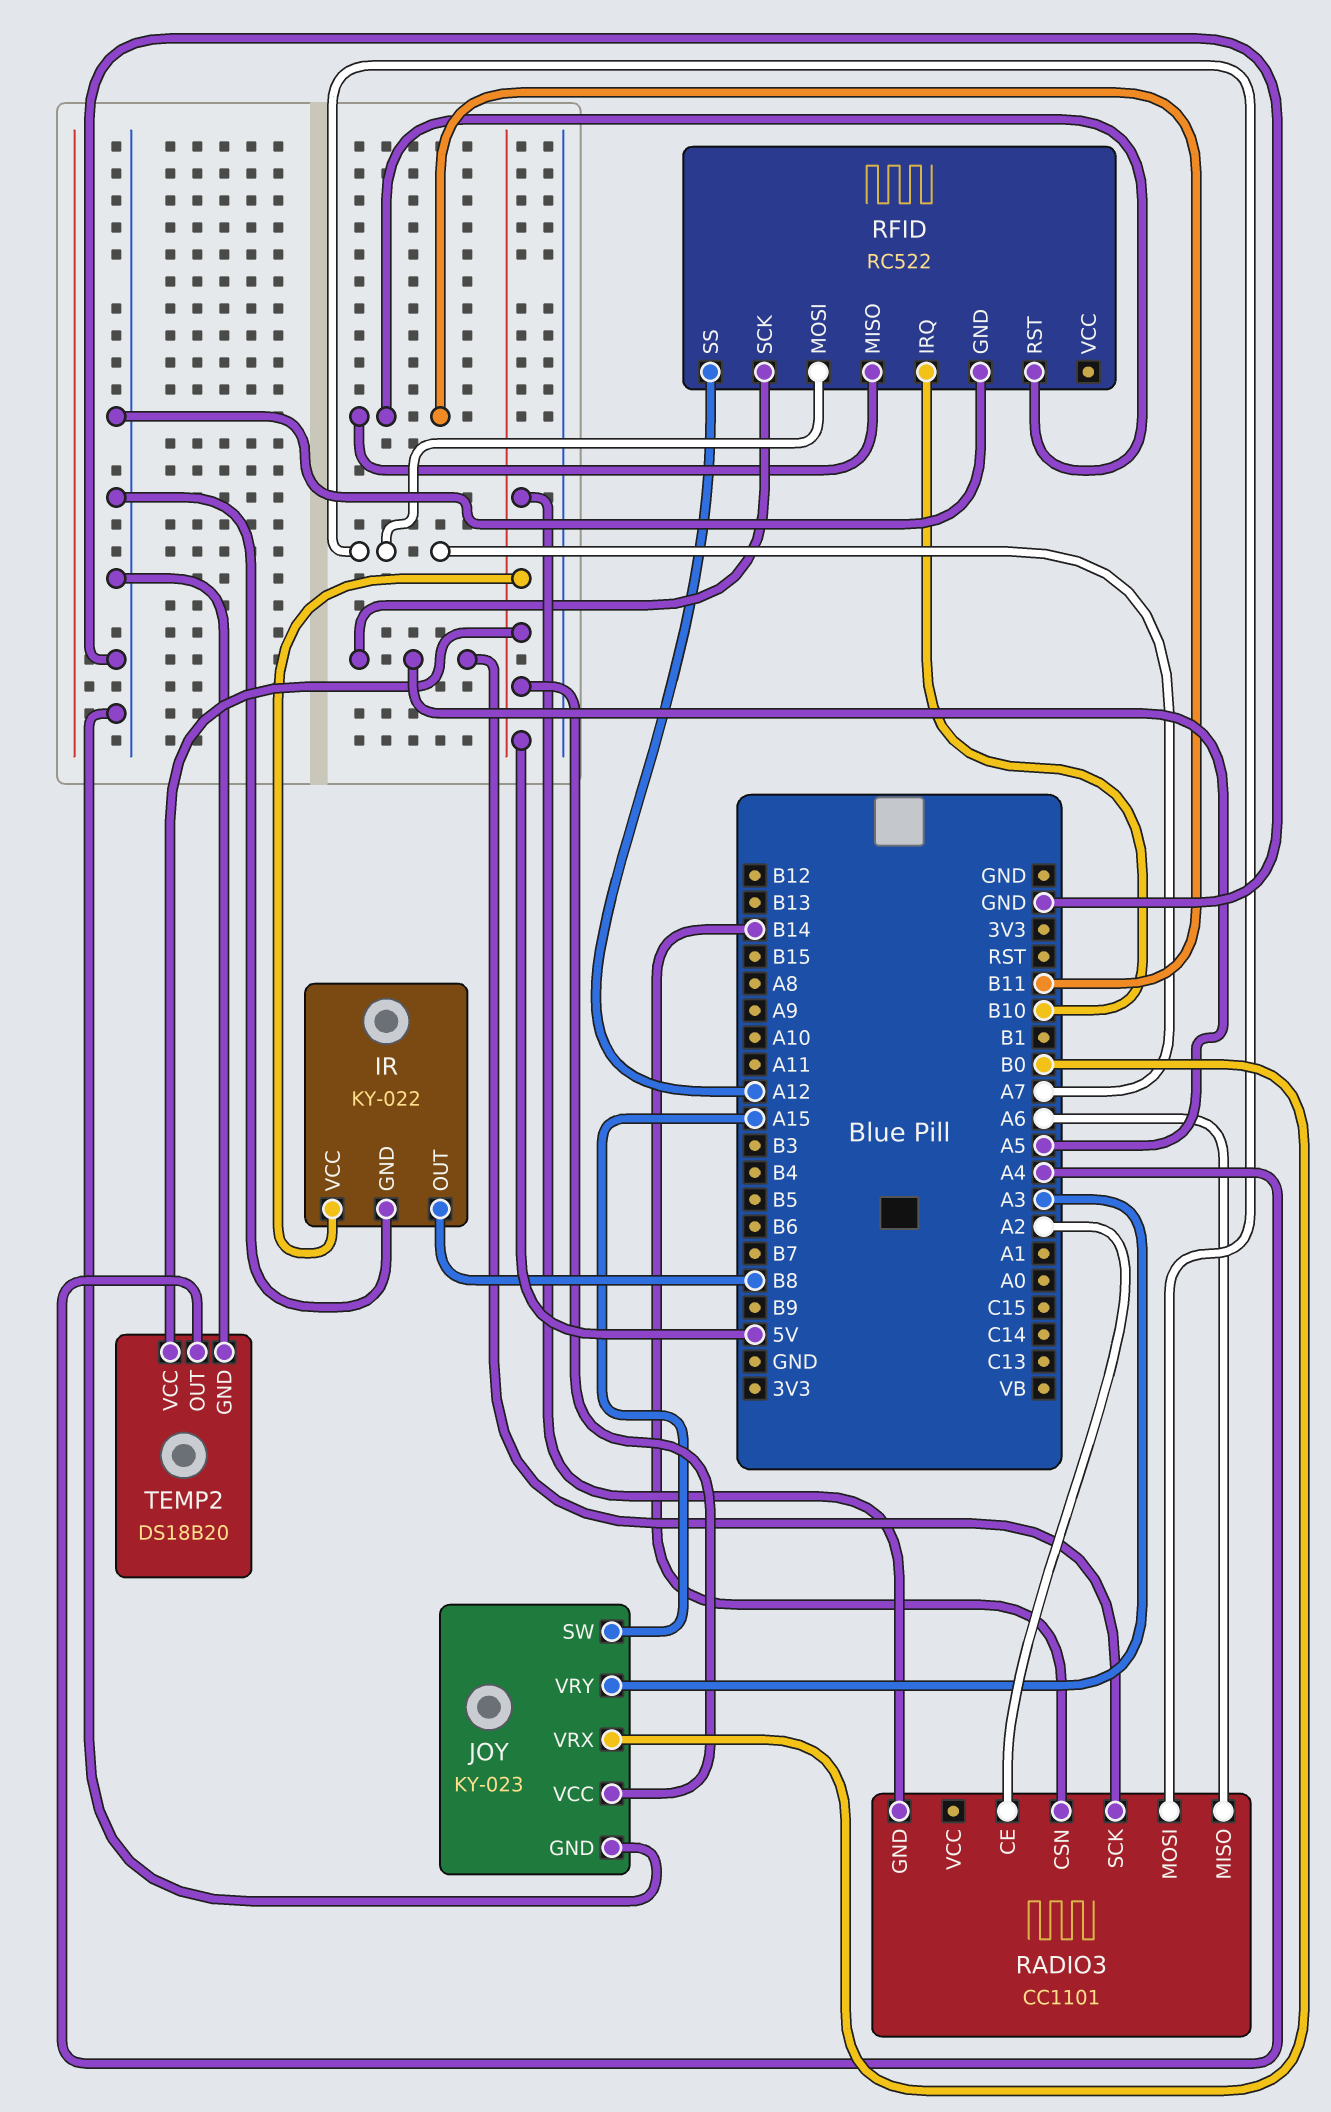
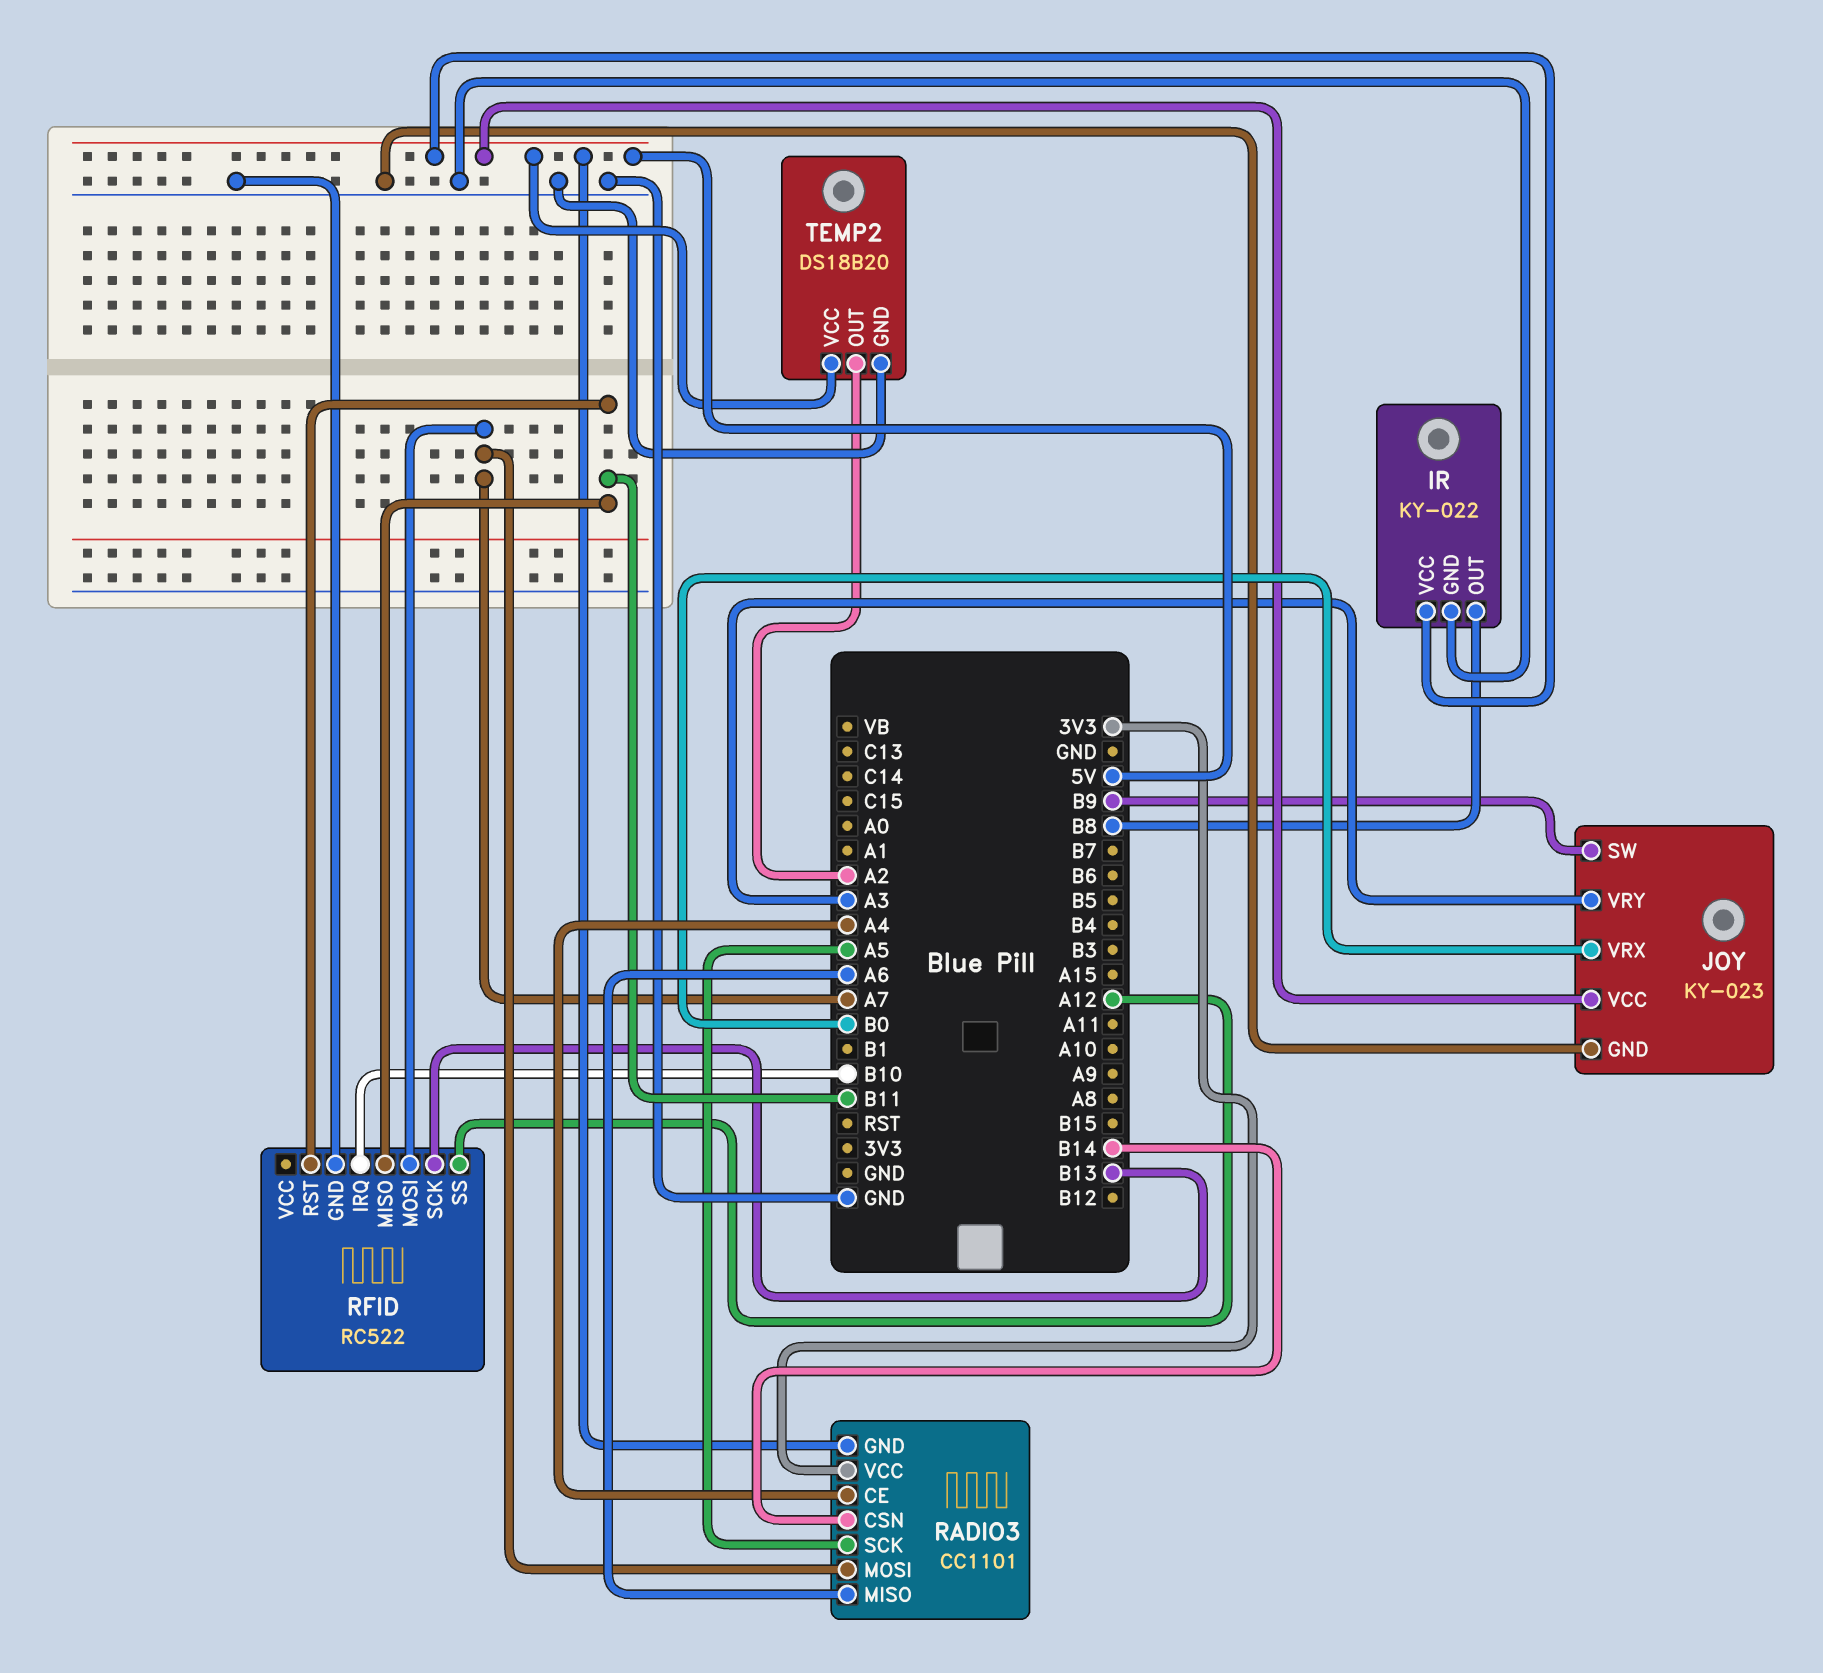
JOY pin SW: A15 -> B9
RADIO3 pin CE: A2 -> A4
RADIO3 pin VCC: none -> 3V3
RFID pin SCK: A5 -> B13
TEMP2 pin OUT: A4 -> A2

